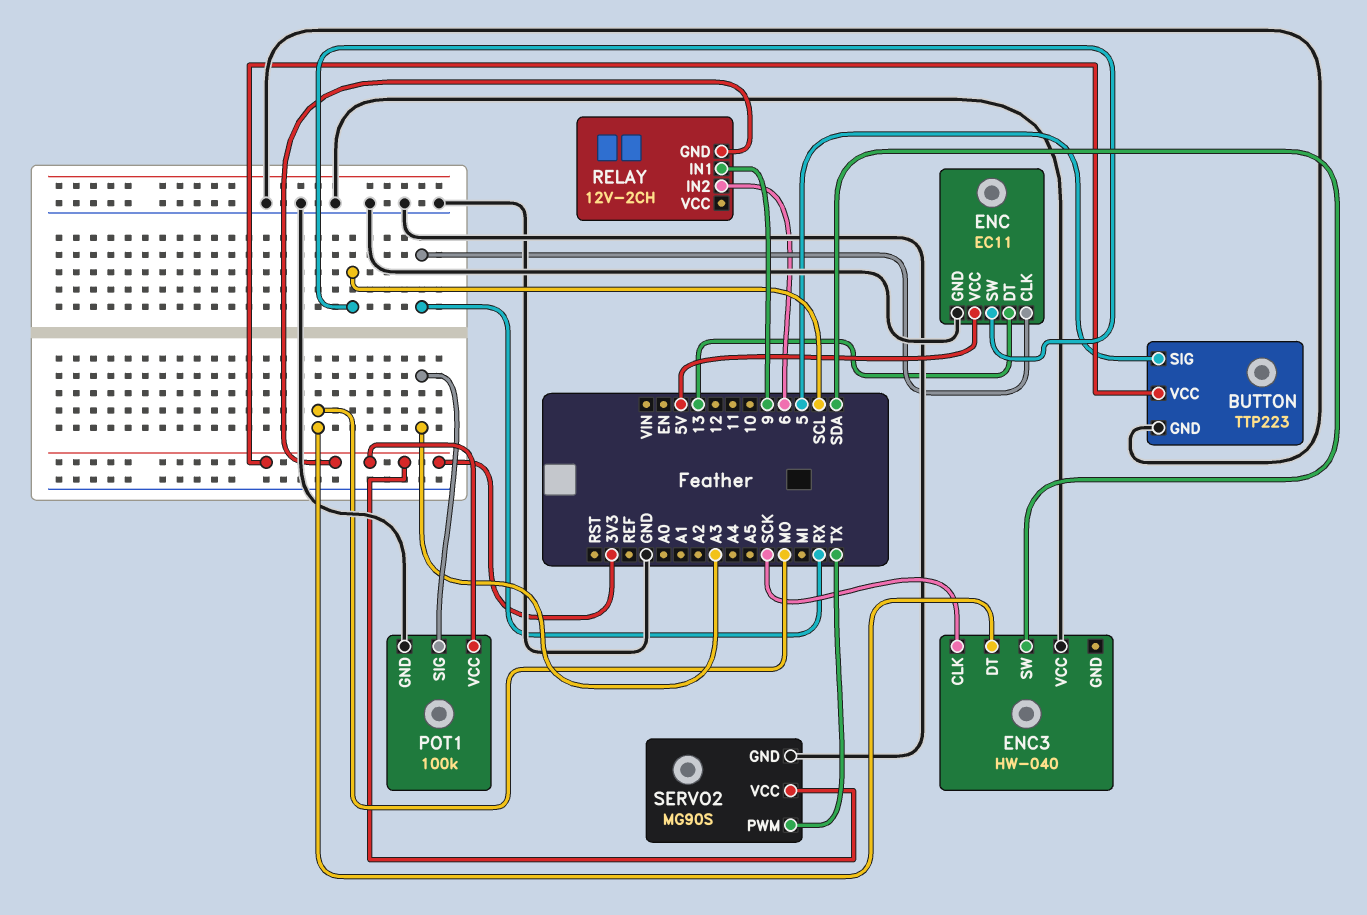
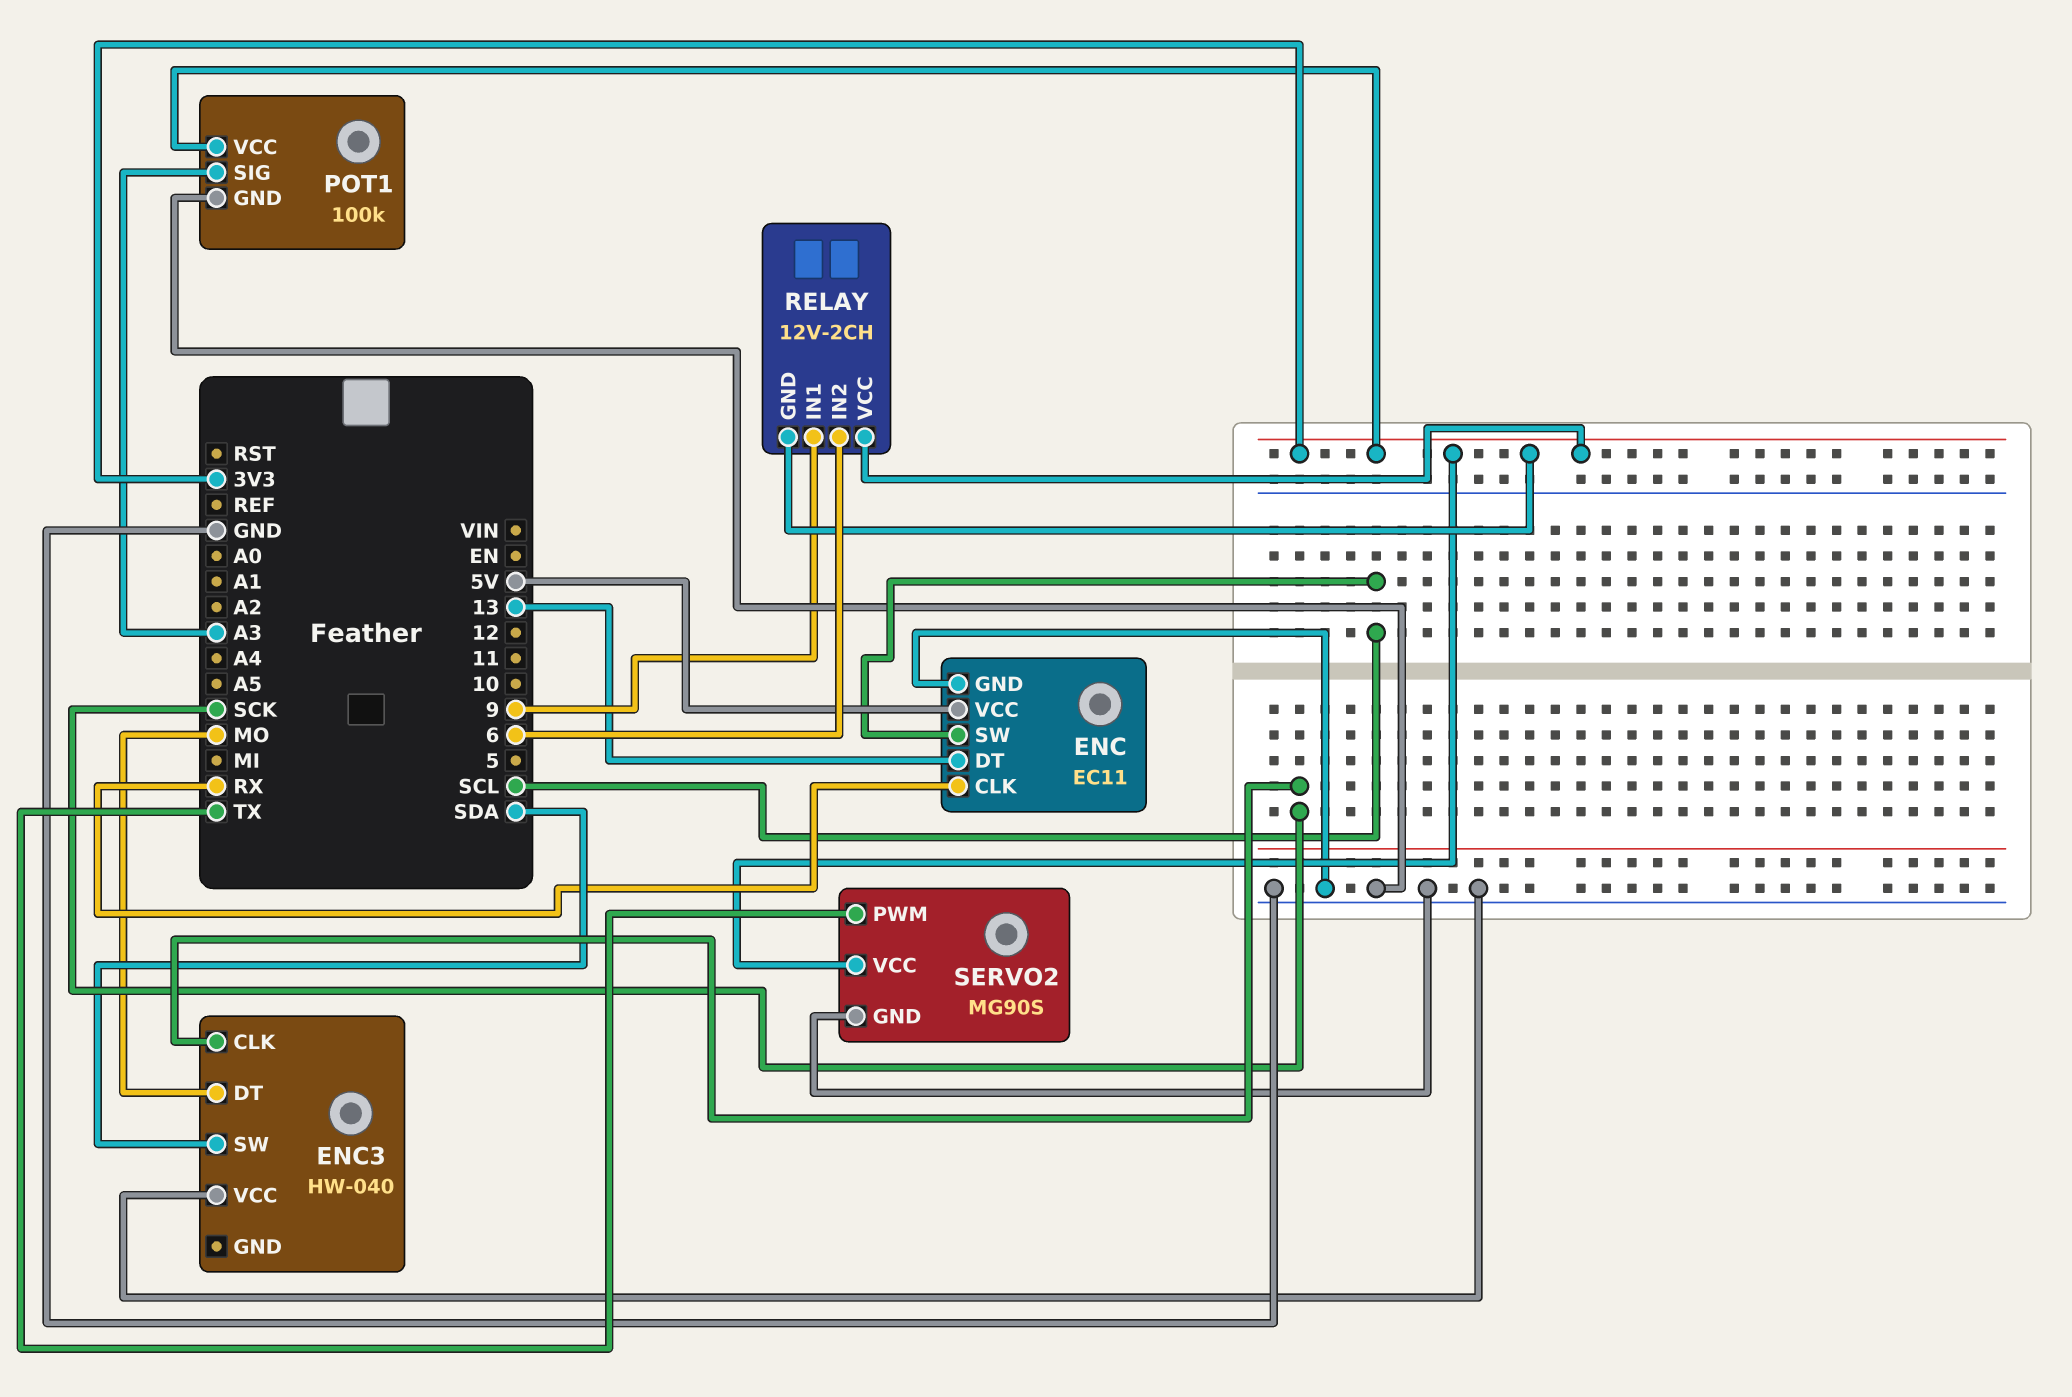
BUTTON: TTP223 -> none
BUTTON pin GND: GND -> none
BUTTON pin SIG: 5 -> none
BUTTON pin VCC: 3V3 -> none
RELAY pin VCC: none -> 3V3

